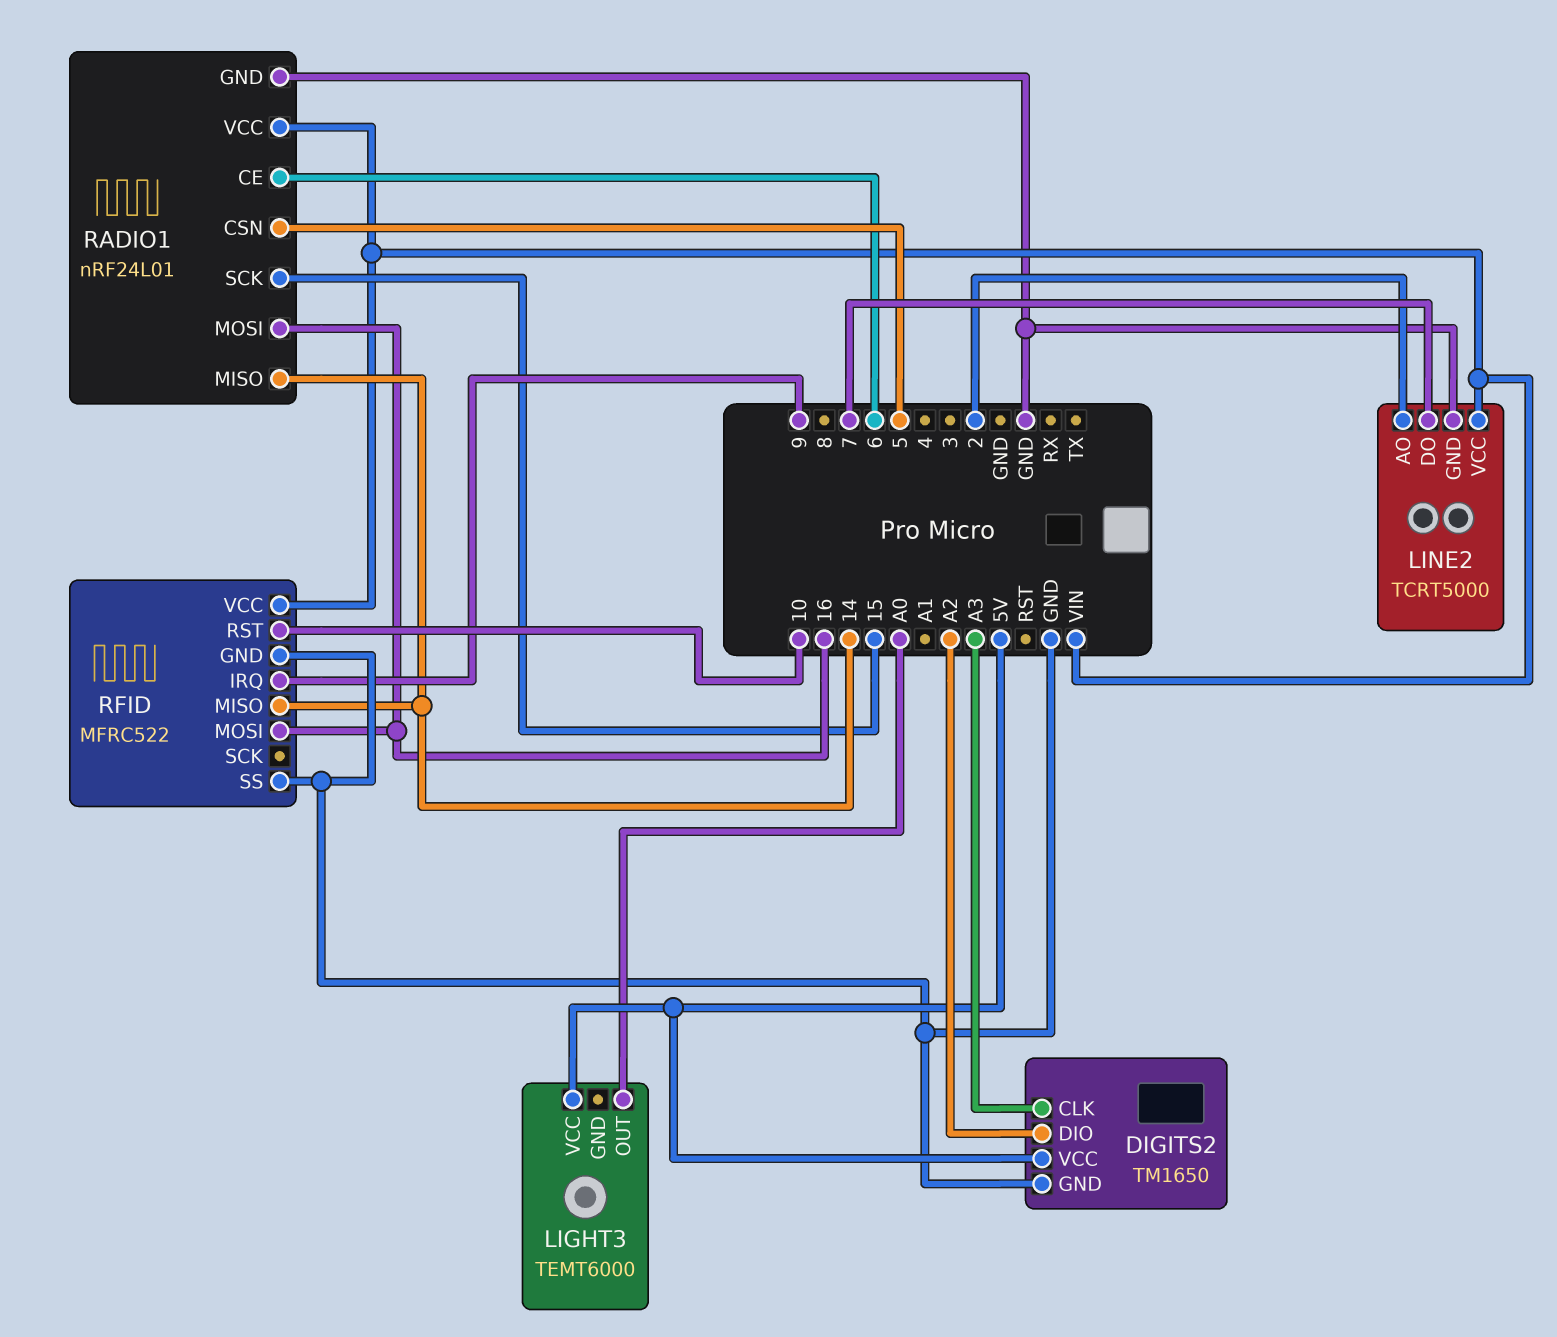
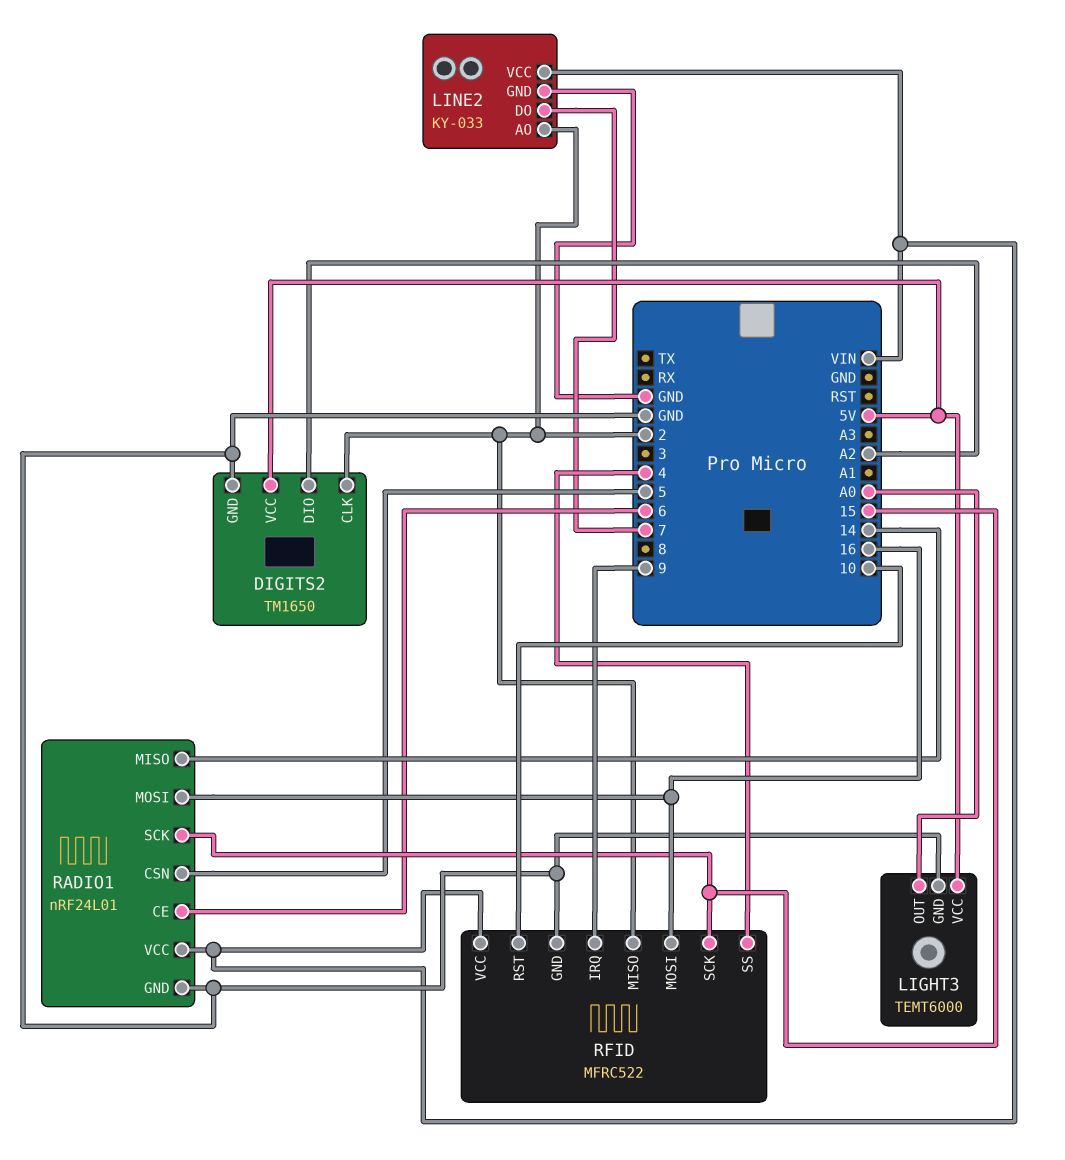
DIGITS2 pin CLK: A3 -> 2
LIGHT3 pin GND: none -> GND
LINE2: TCRT5000 -> KY-033
RFID pin MISO: 14 -> 2
RFID pin SCK: none -> 15
RFID pin SS: GND -> 4

